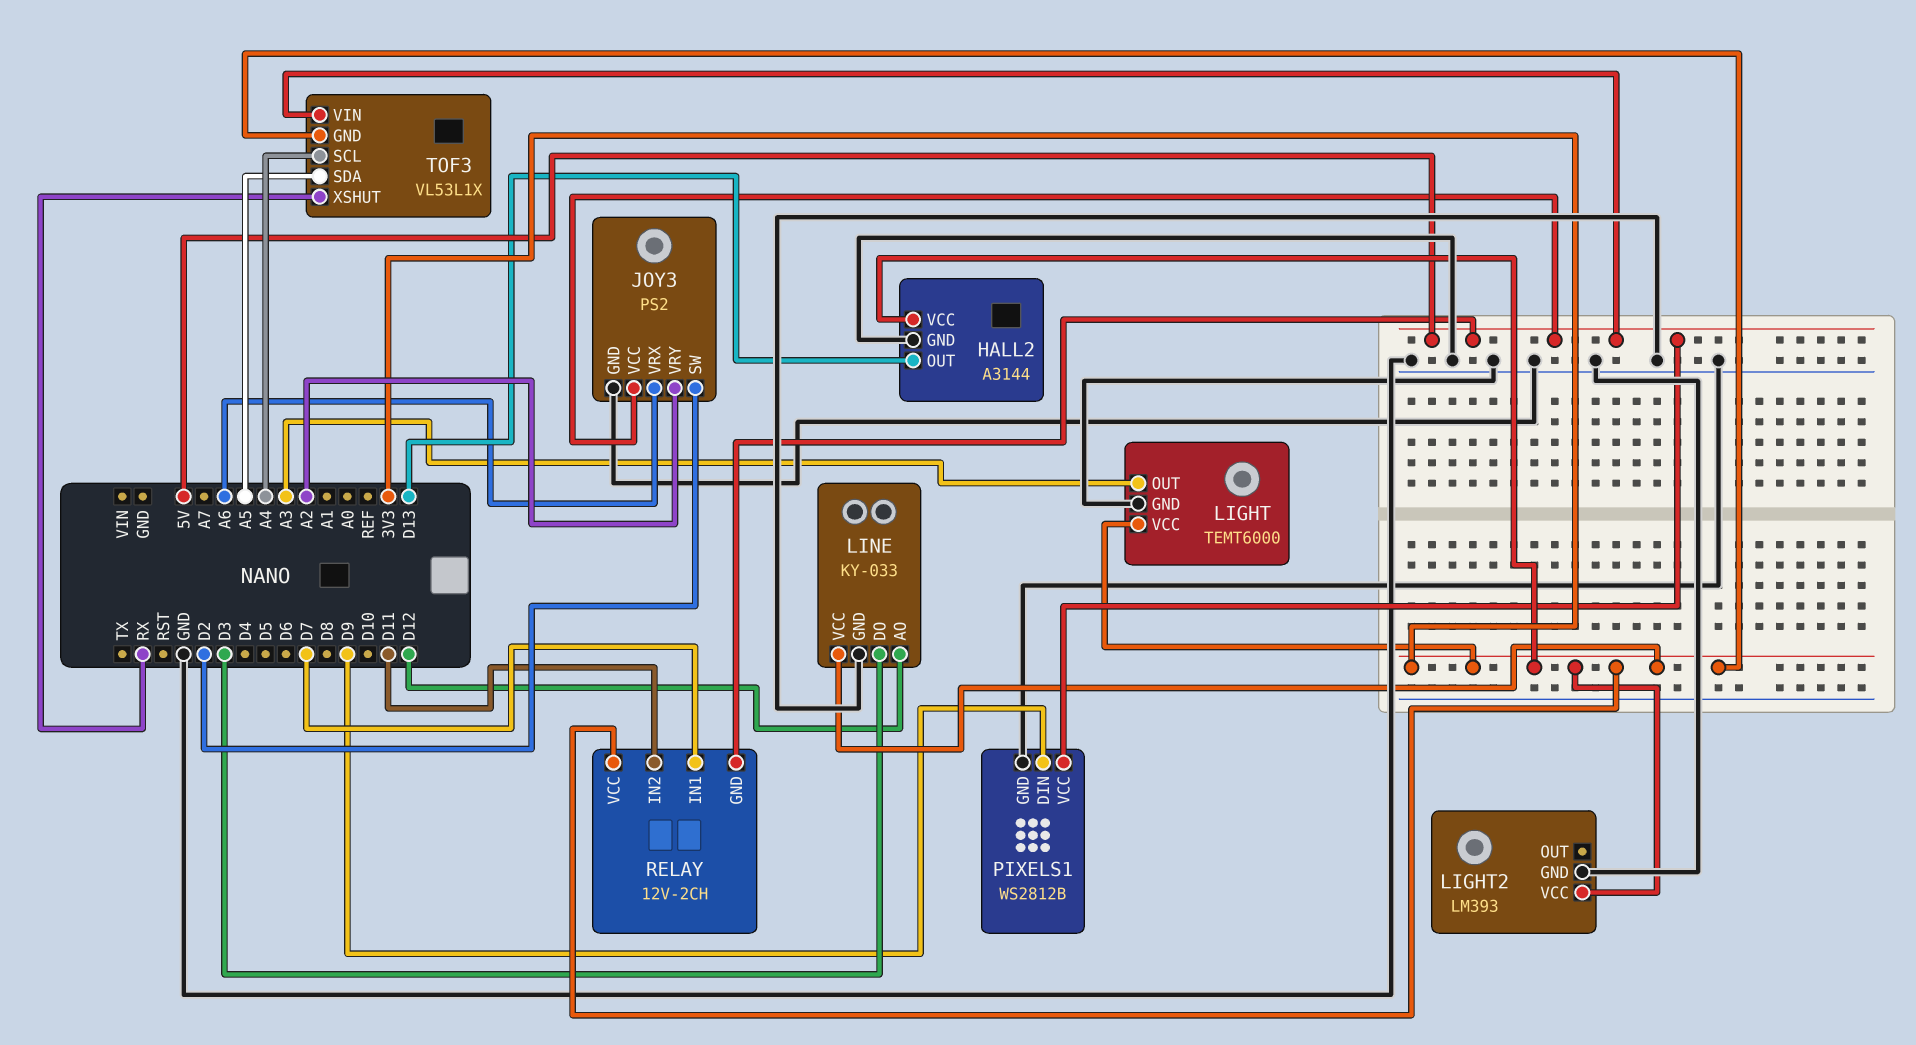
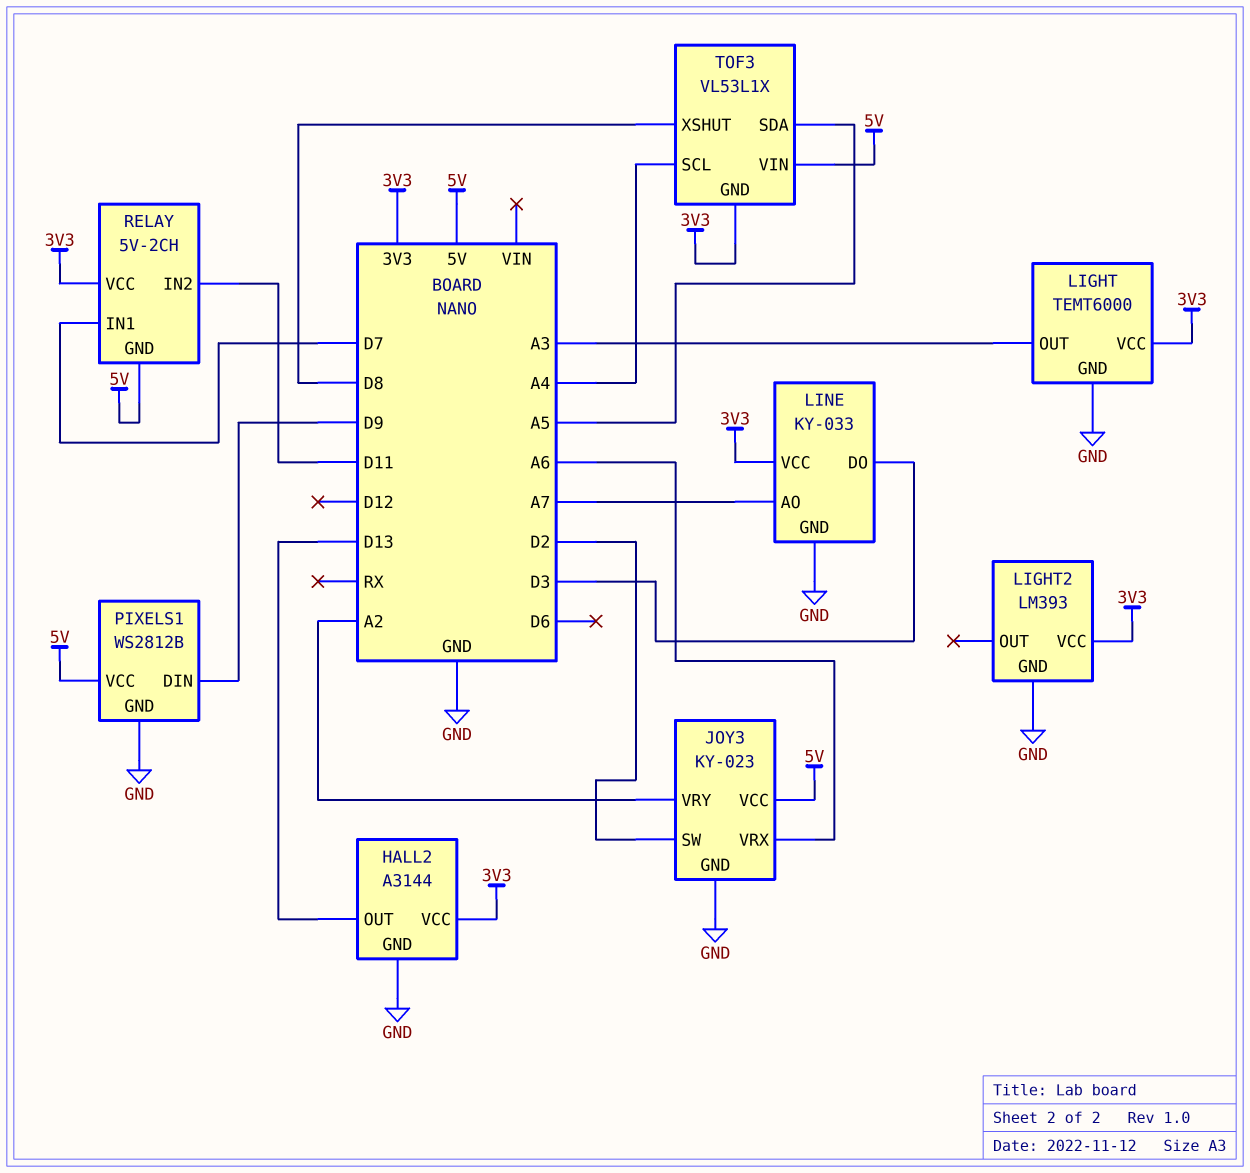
JOY3: PS2 -> KY-023
LINE pin AO: D12 -> A7
RELAY: 12V-2CH -> 5V-2CH
TOF3 pin XSHUT: RX -> D8

